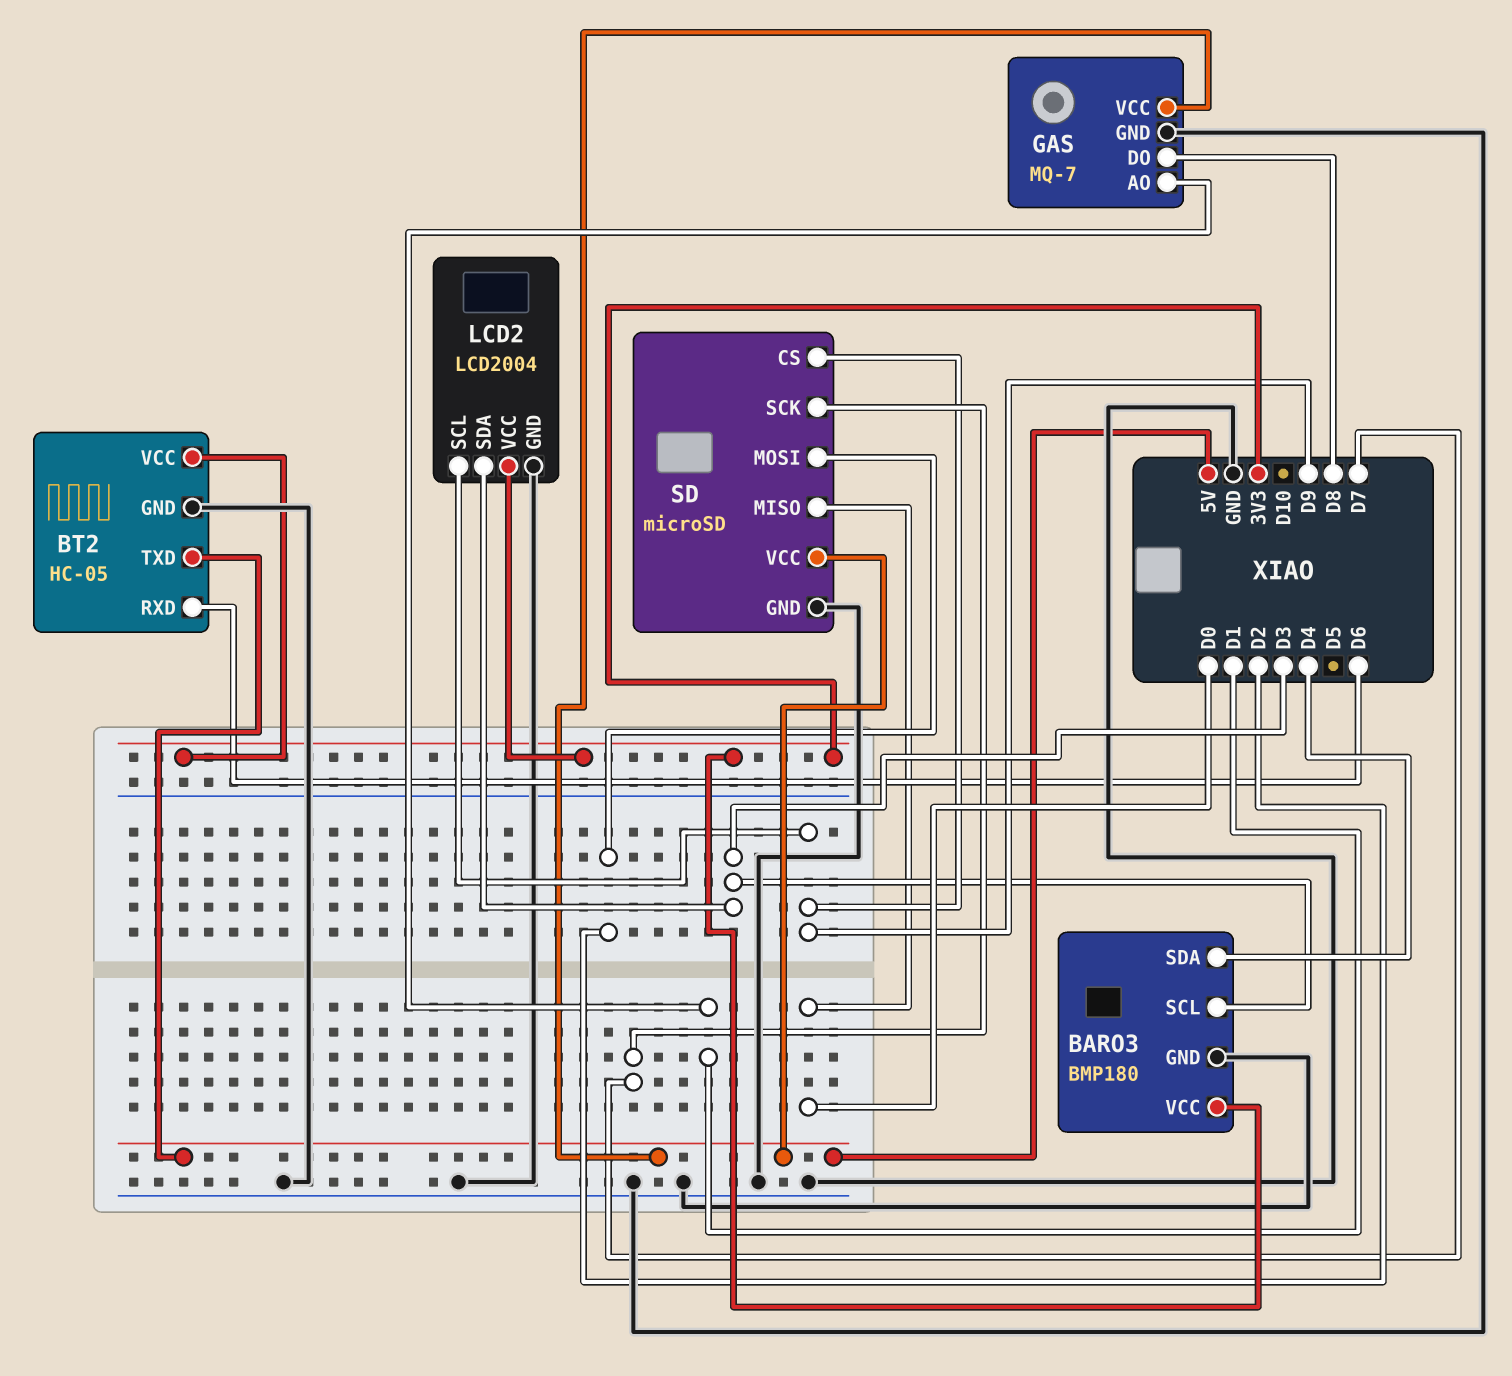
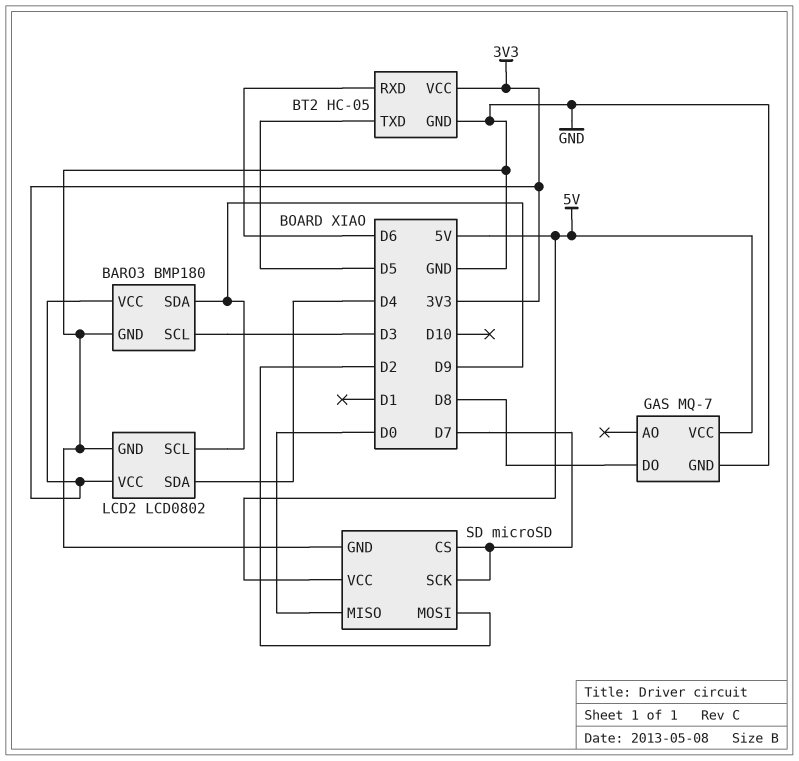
BARO3 pin SDA: D4 -> D9
BT2 pin TXD: 5V -> D5
GAS pin AO: D1 -> none
LCD2: LCD2004 -> LCD0802
LCD2 pin SDA: D3 -> D4
SD pin CS: D9 -> D7

